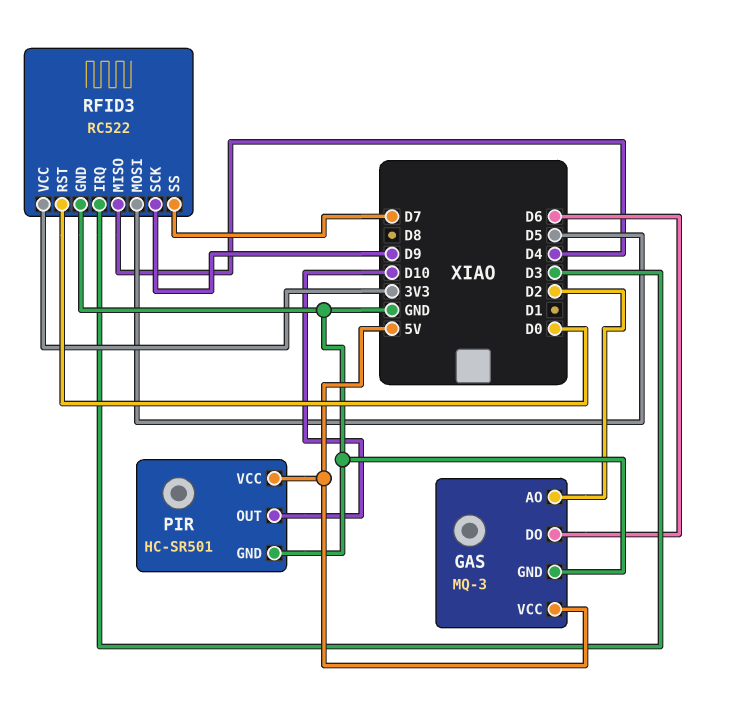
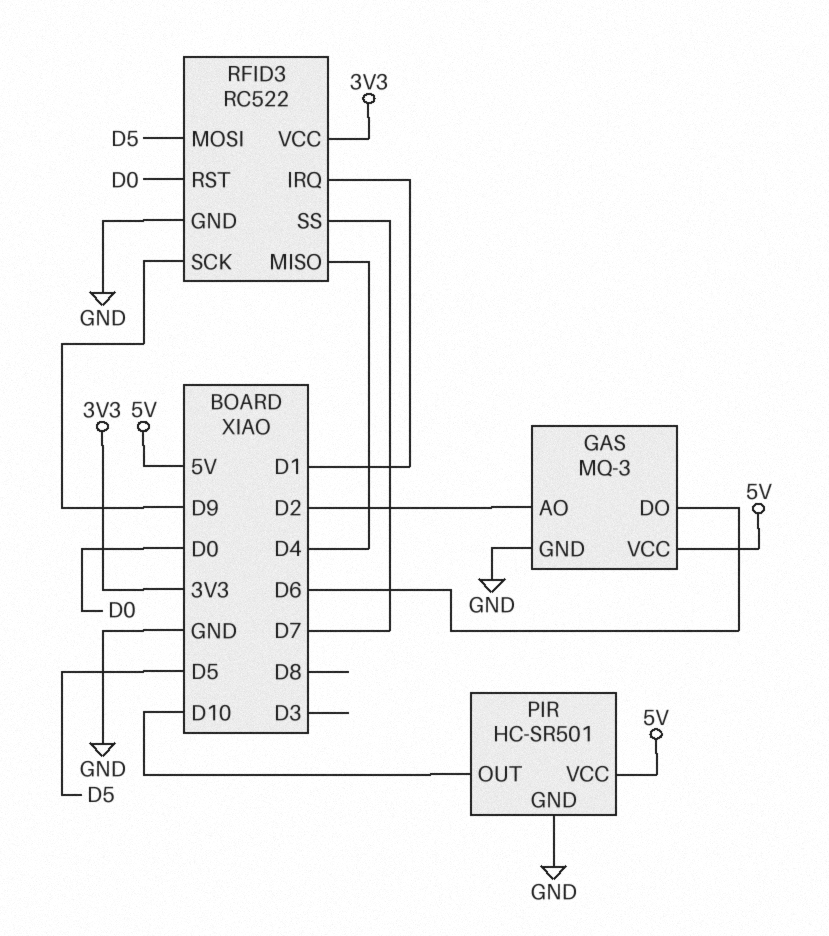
RFID3 pin IRQ: D3 -> D1

